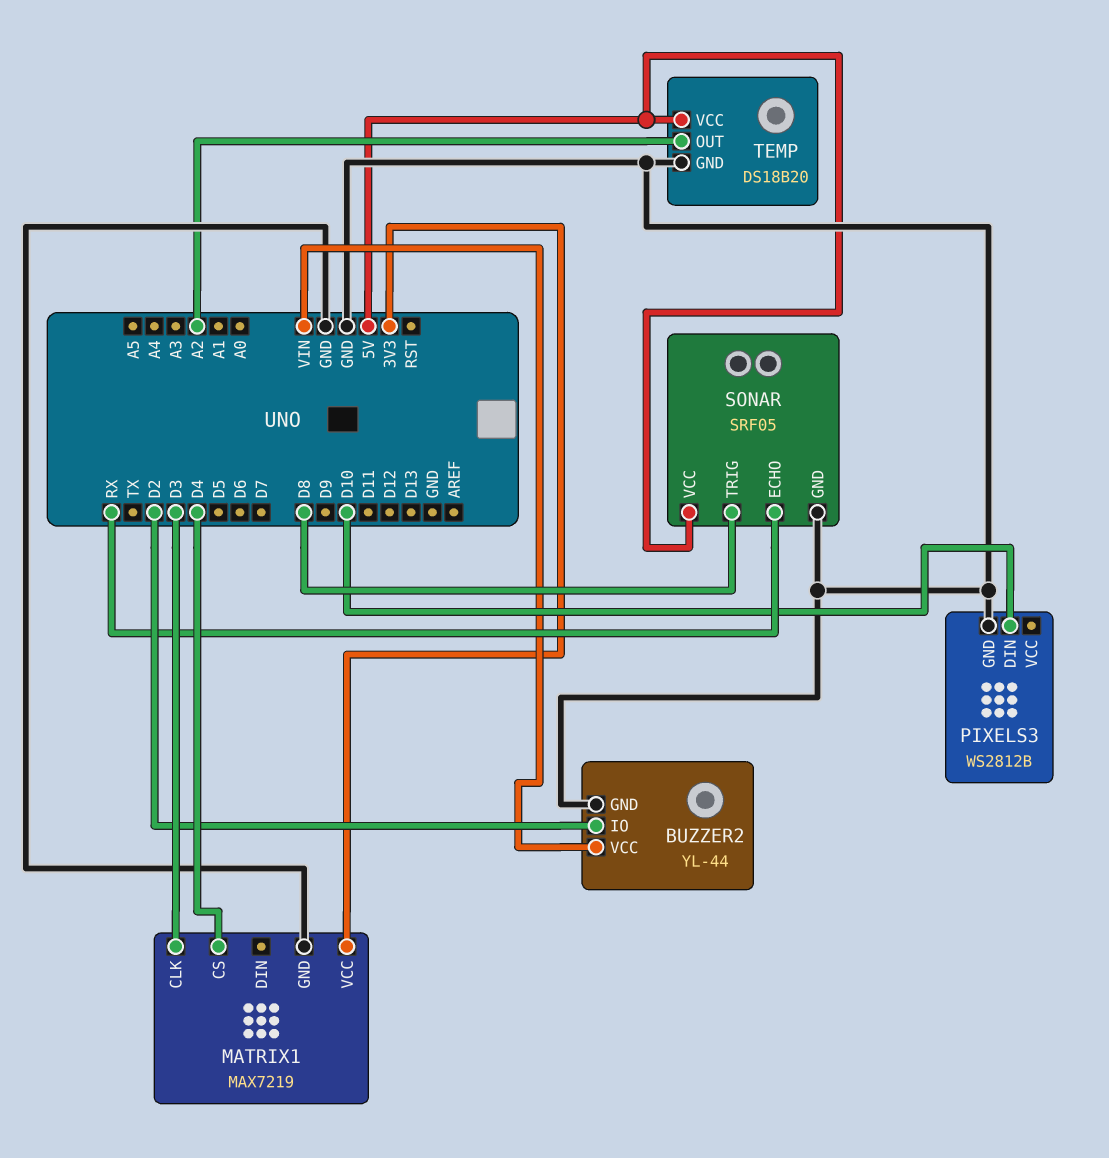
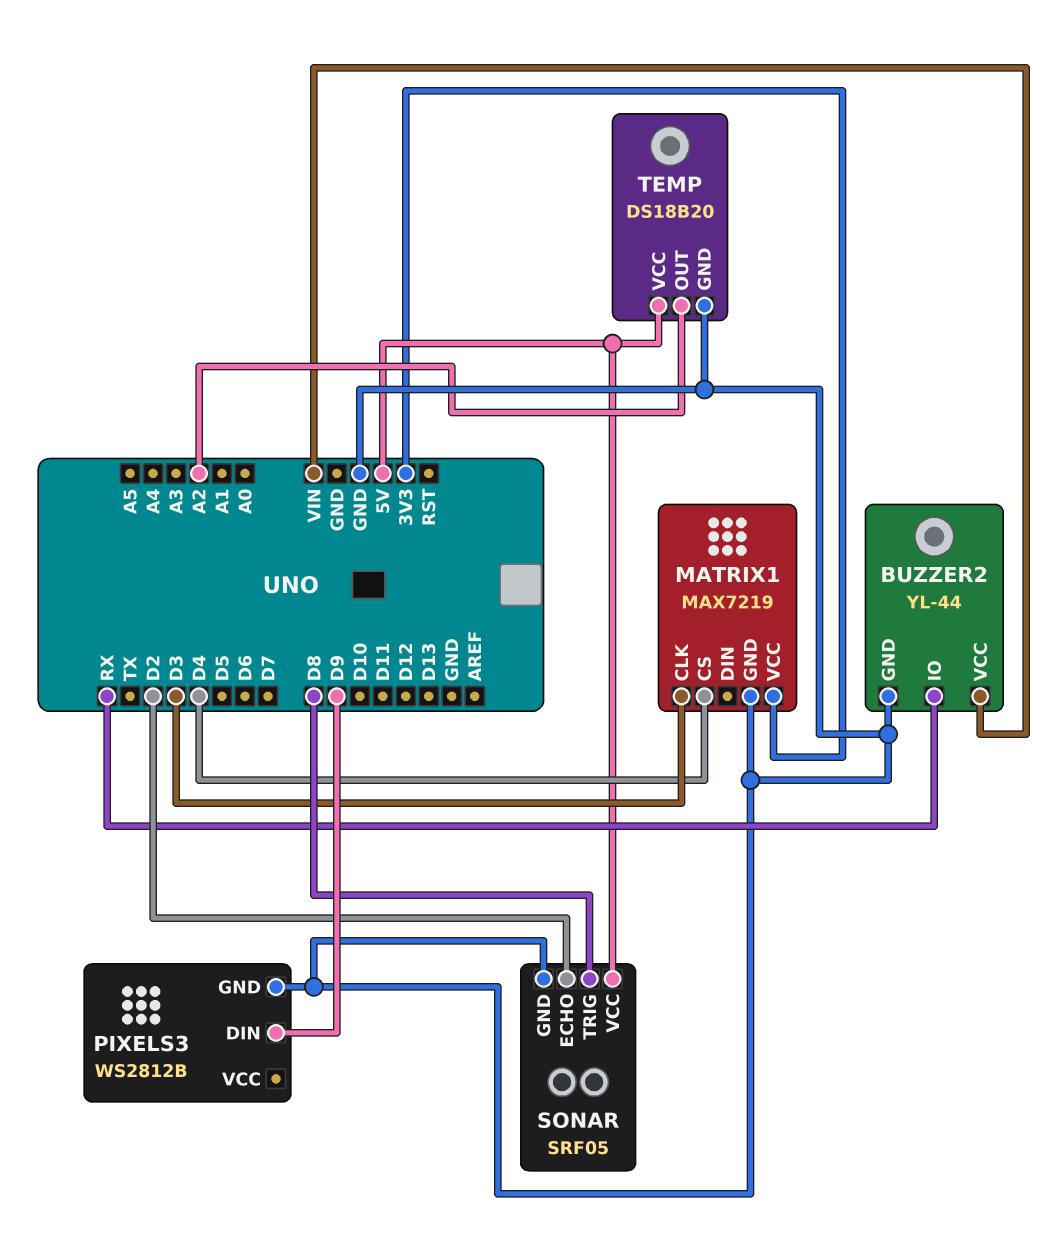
BUZZER2 pin IO: D2 -> RX
PIXELS3 pin DIN: D10 -> D9
SONAR pin ECHO: RX -> D2

